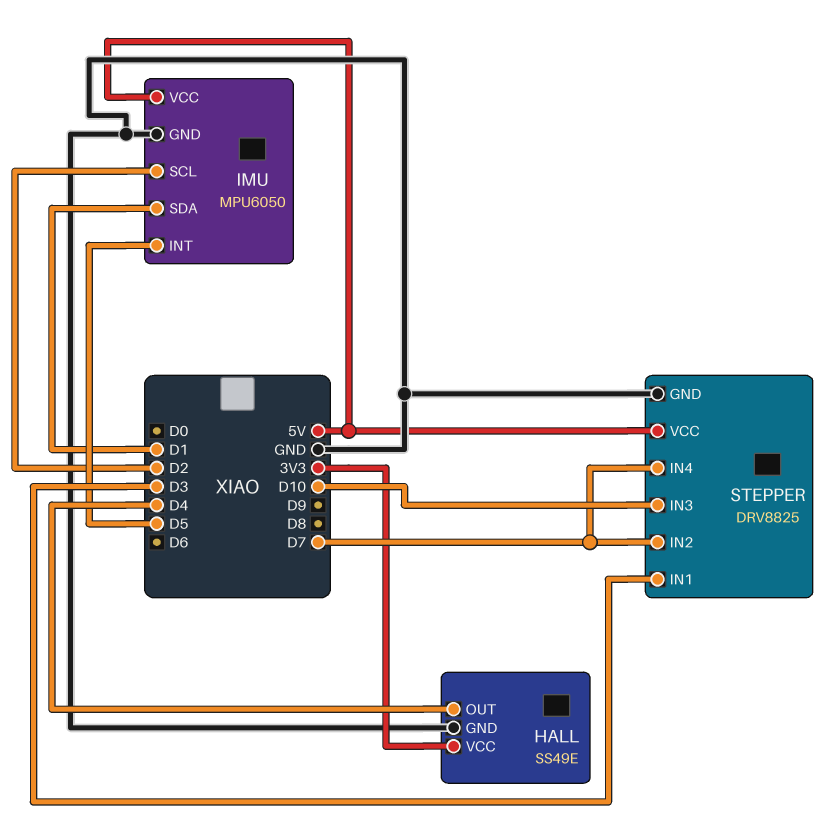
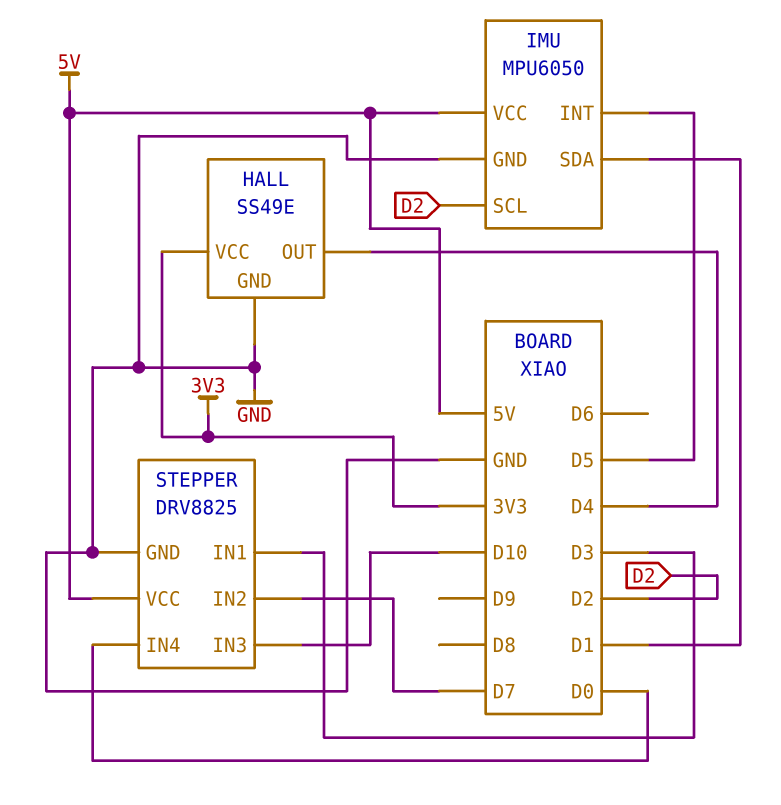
STEPPER pin IN4: D7 -> D0

